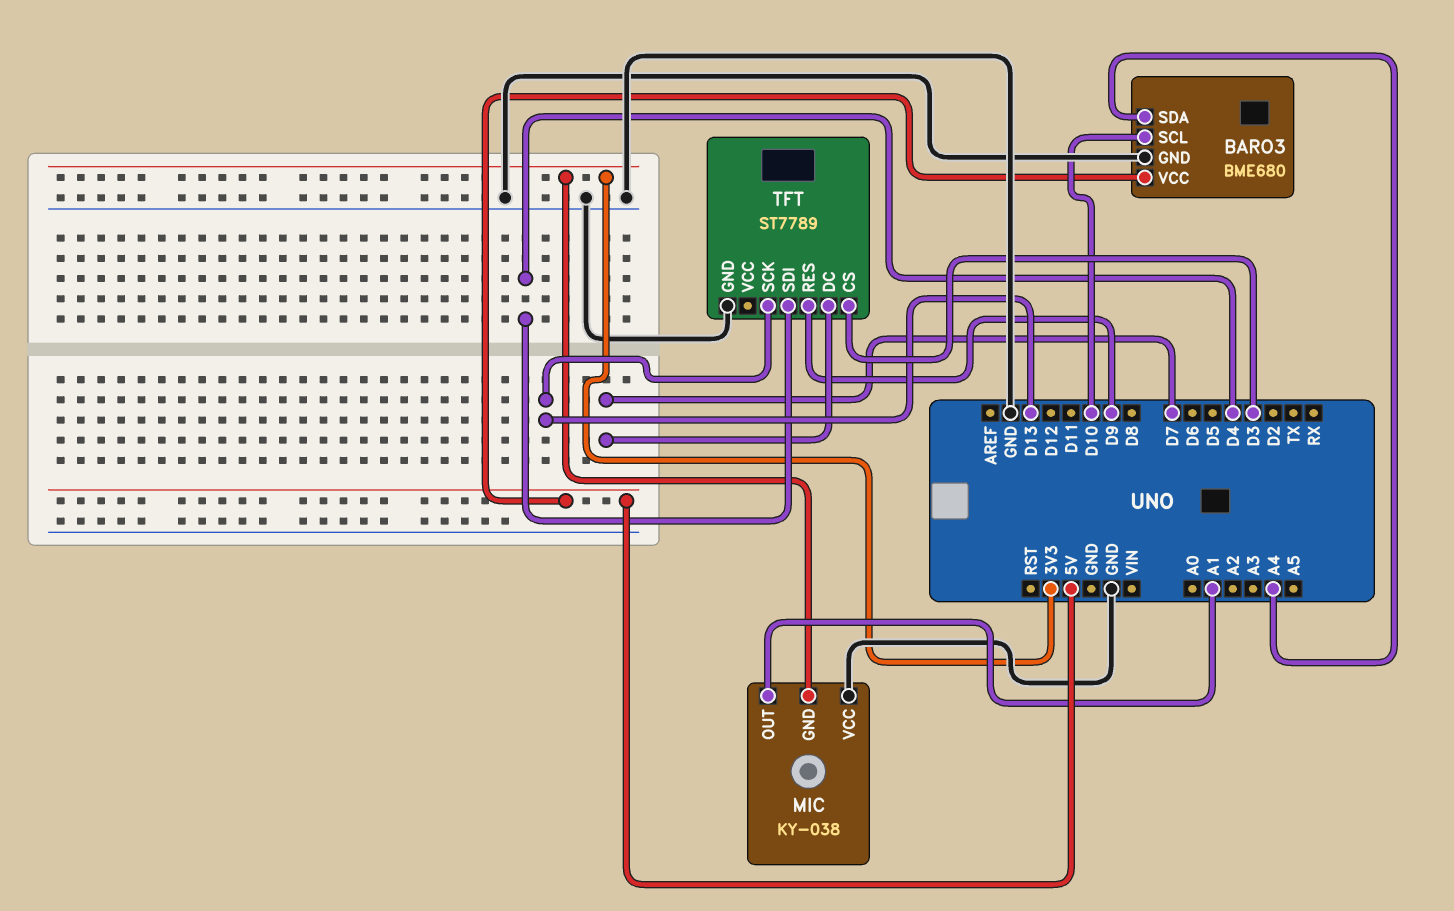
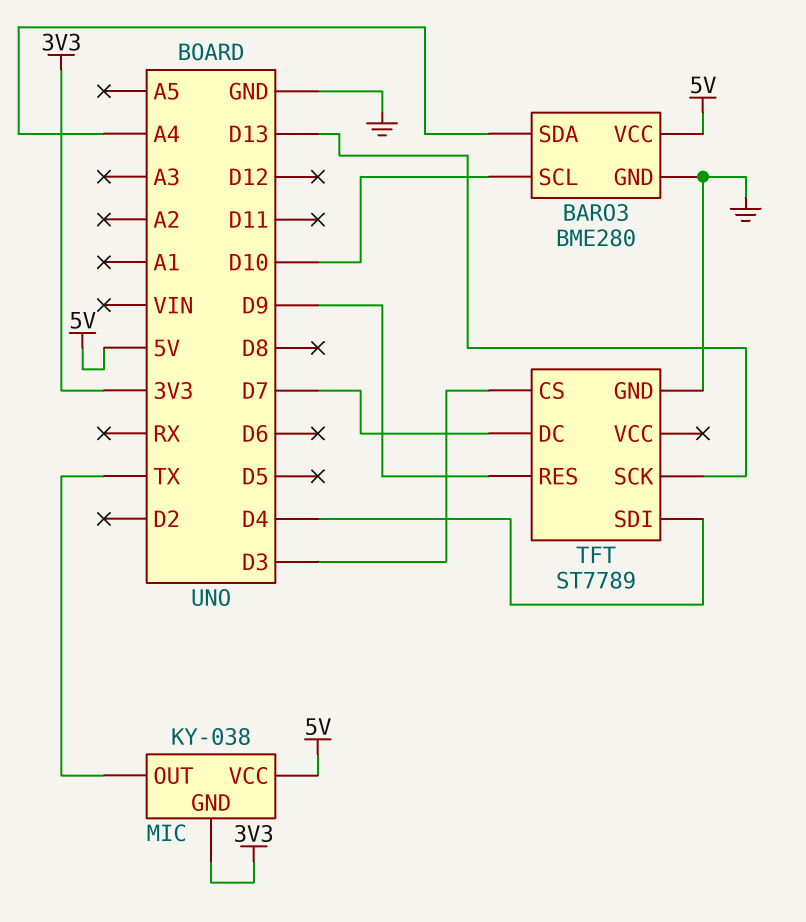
BARO3: BME680 -> BME280
MIC pin OUT: A1 -> TX
MIC pin VCC: GND -> 5V

